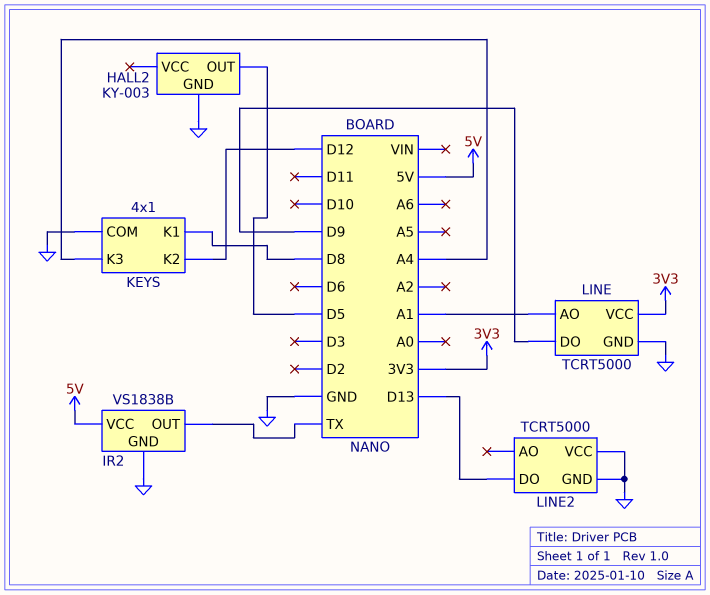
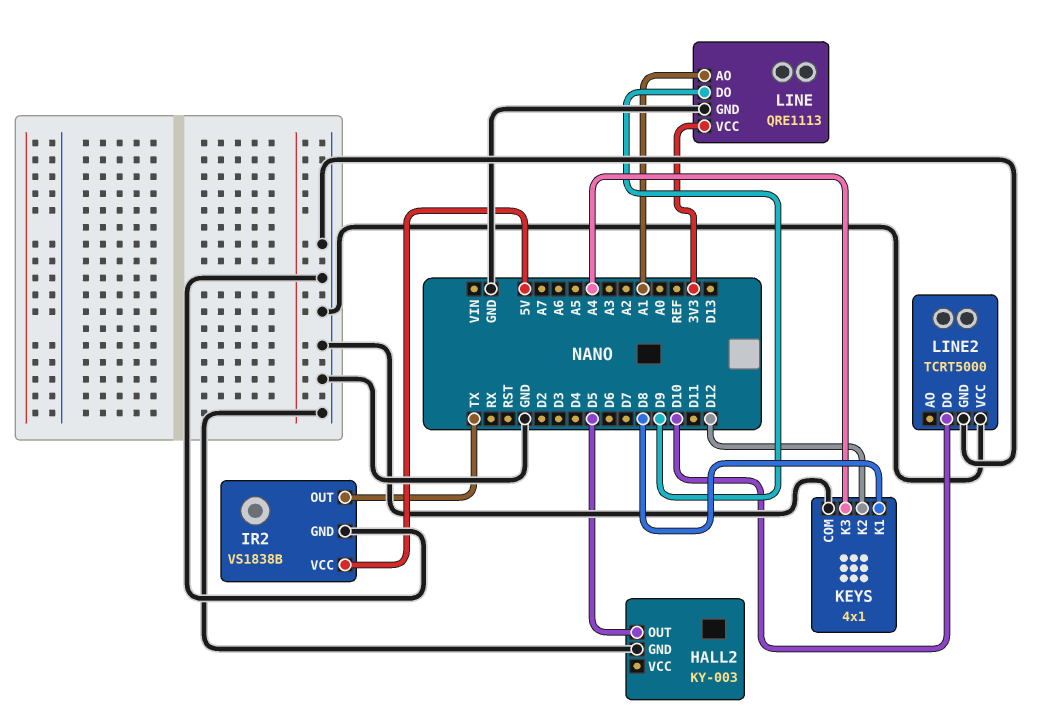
LINE: TCRT5000 -> QRE1113
LINE2 pin DO: D13 -> D10

